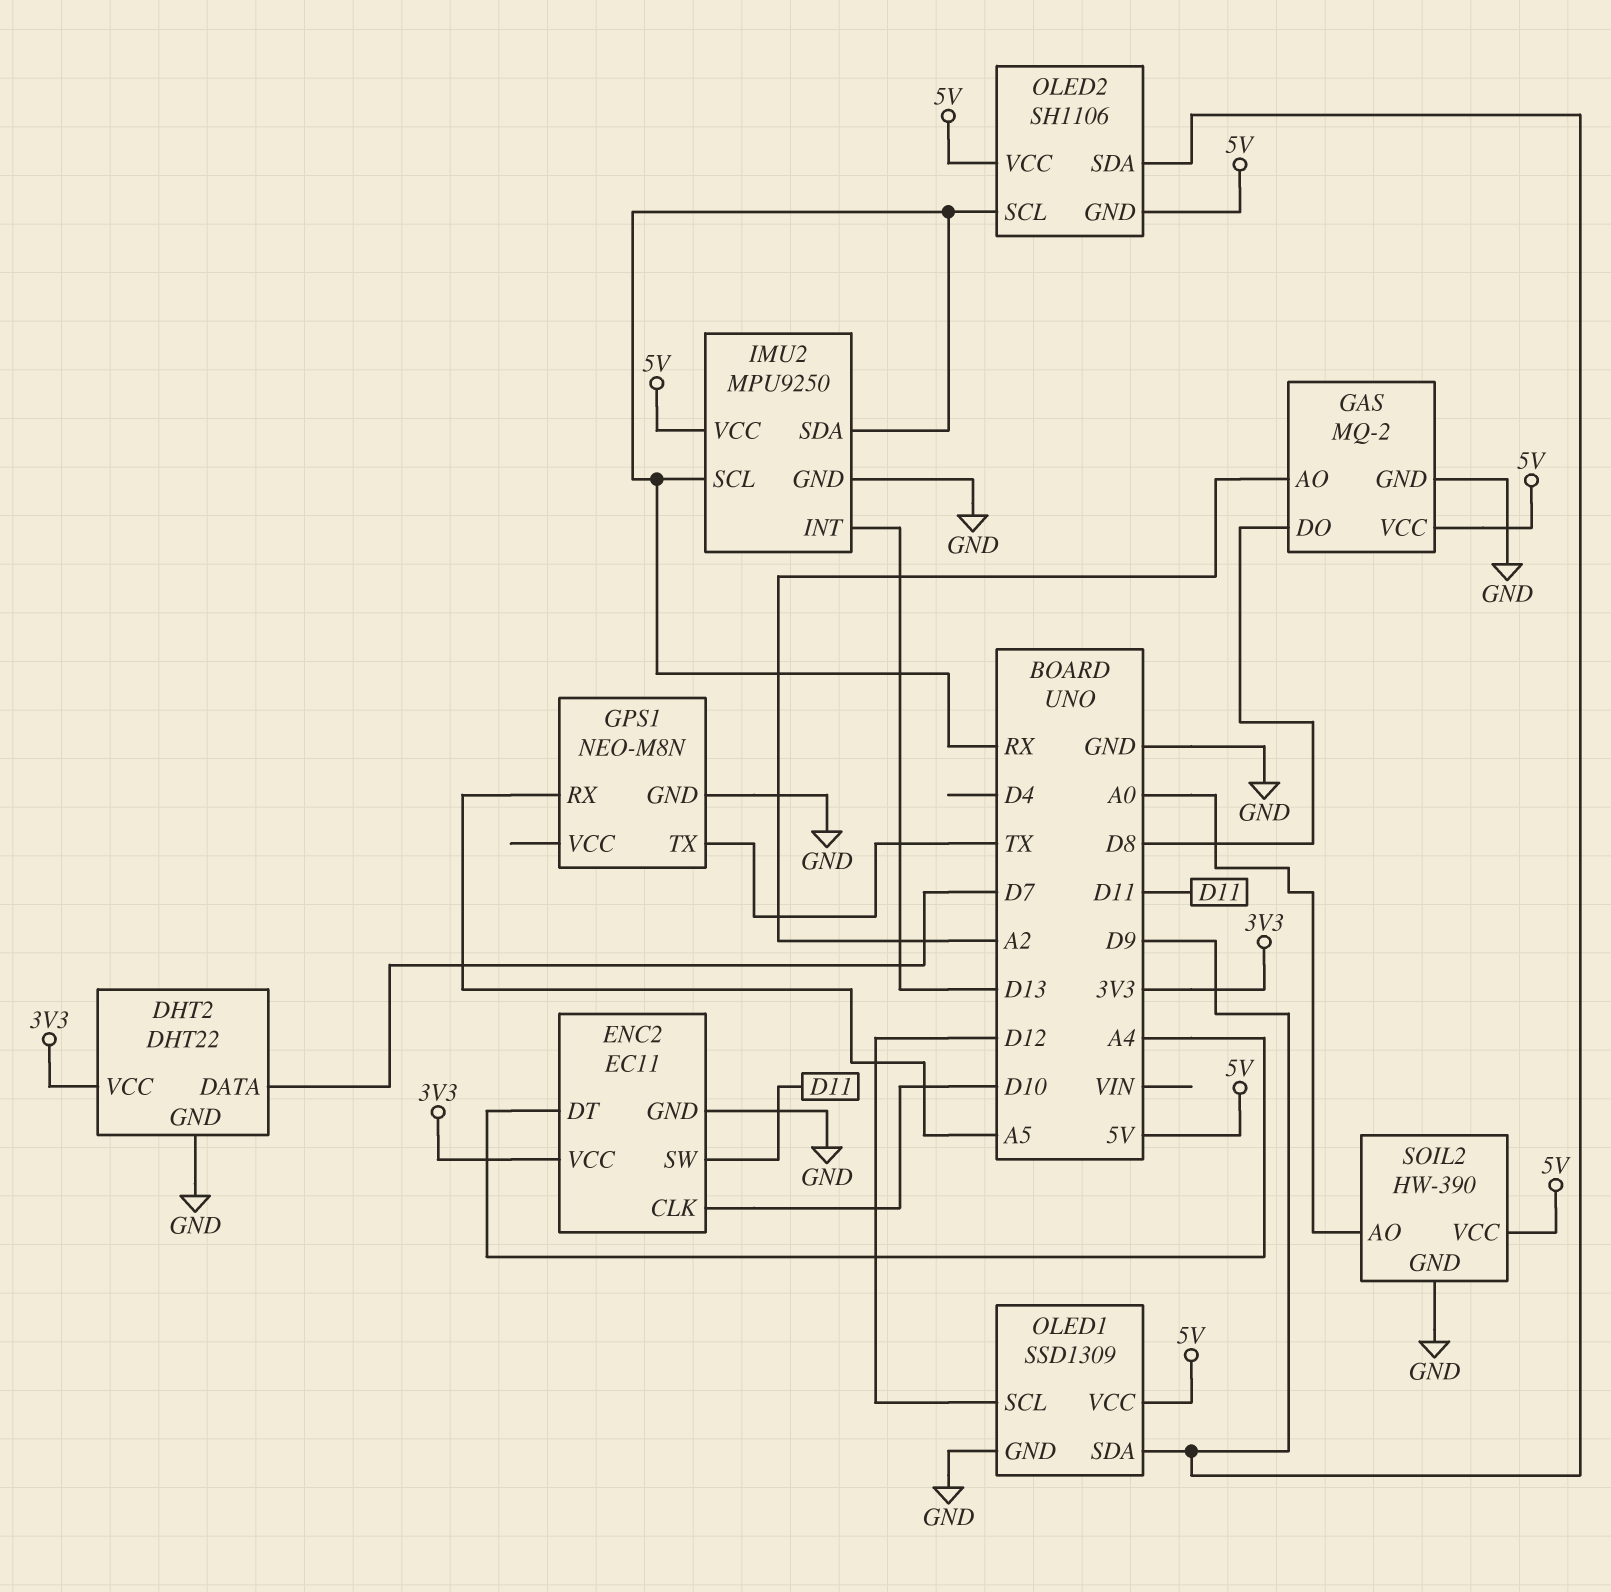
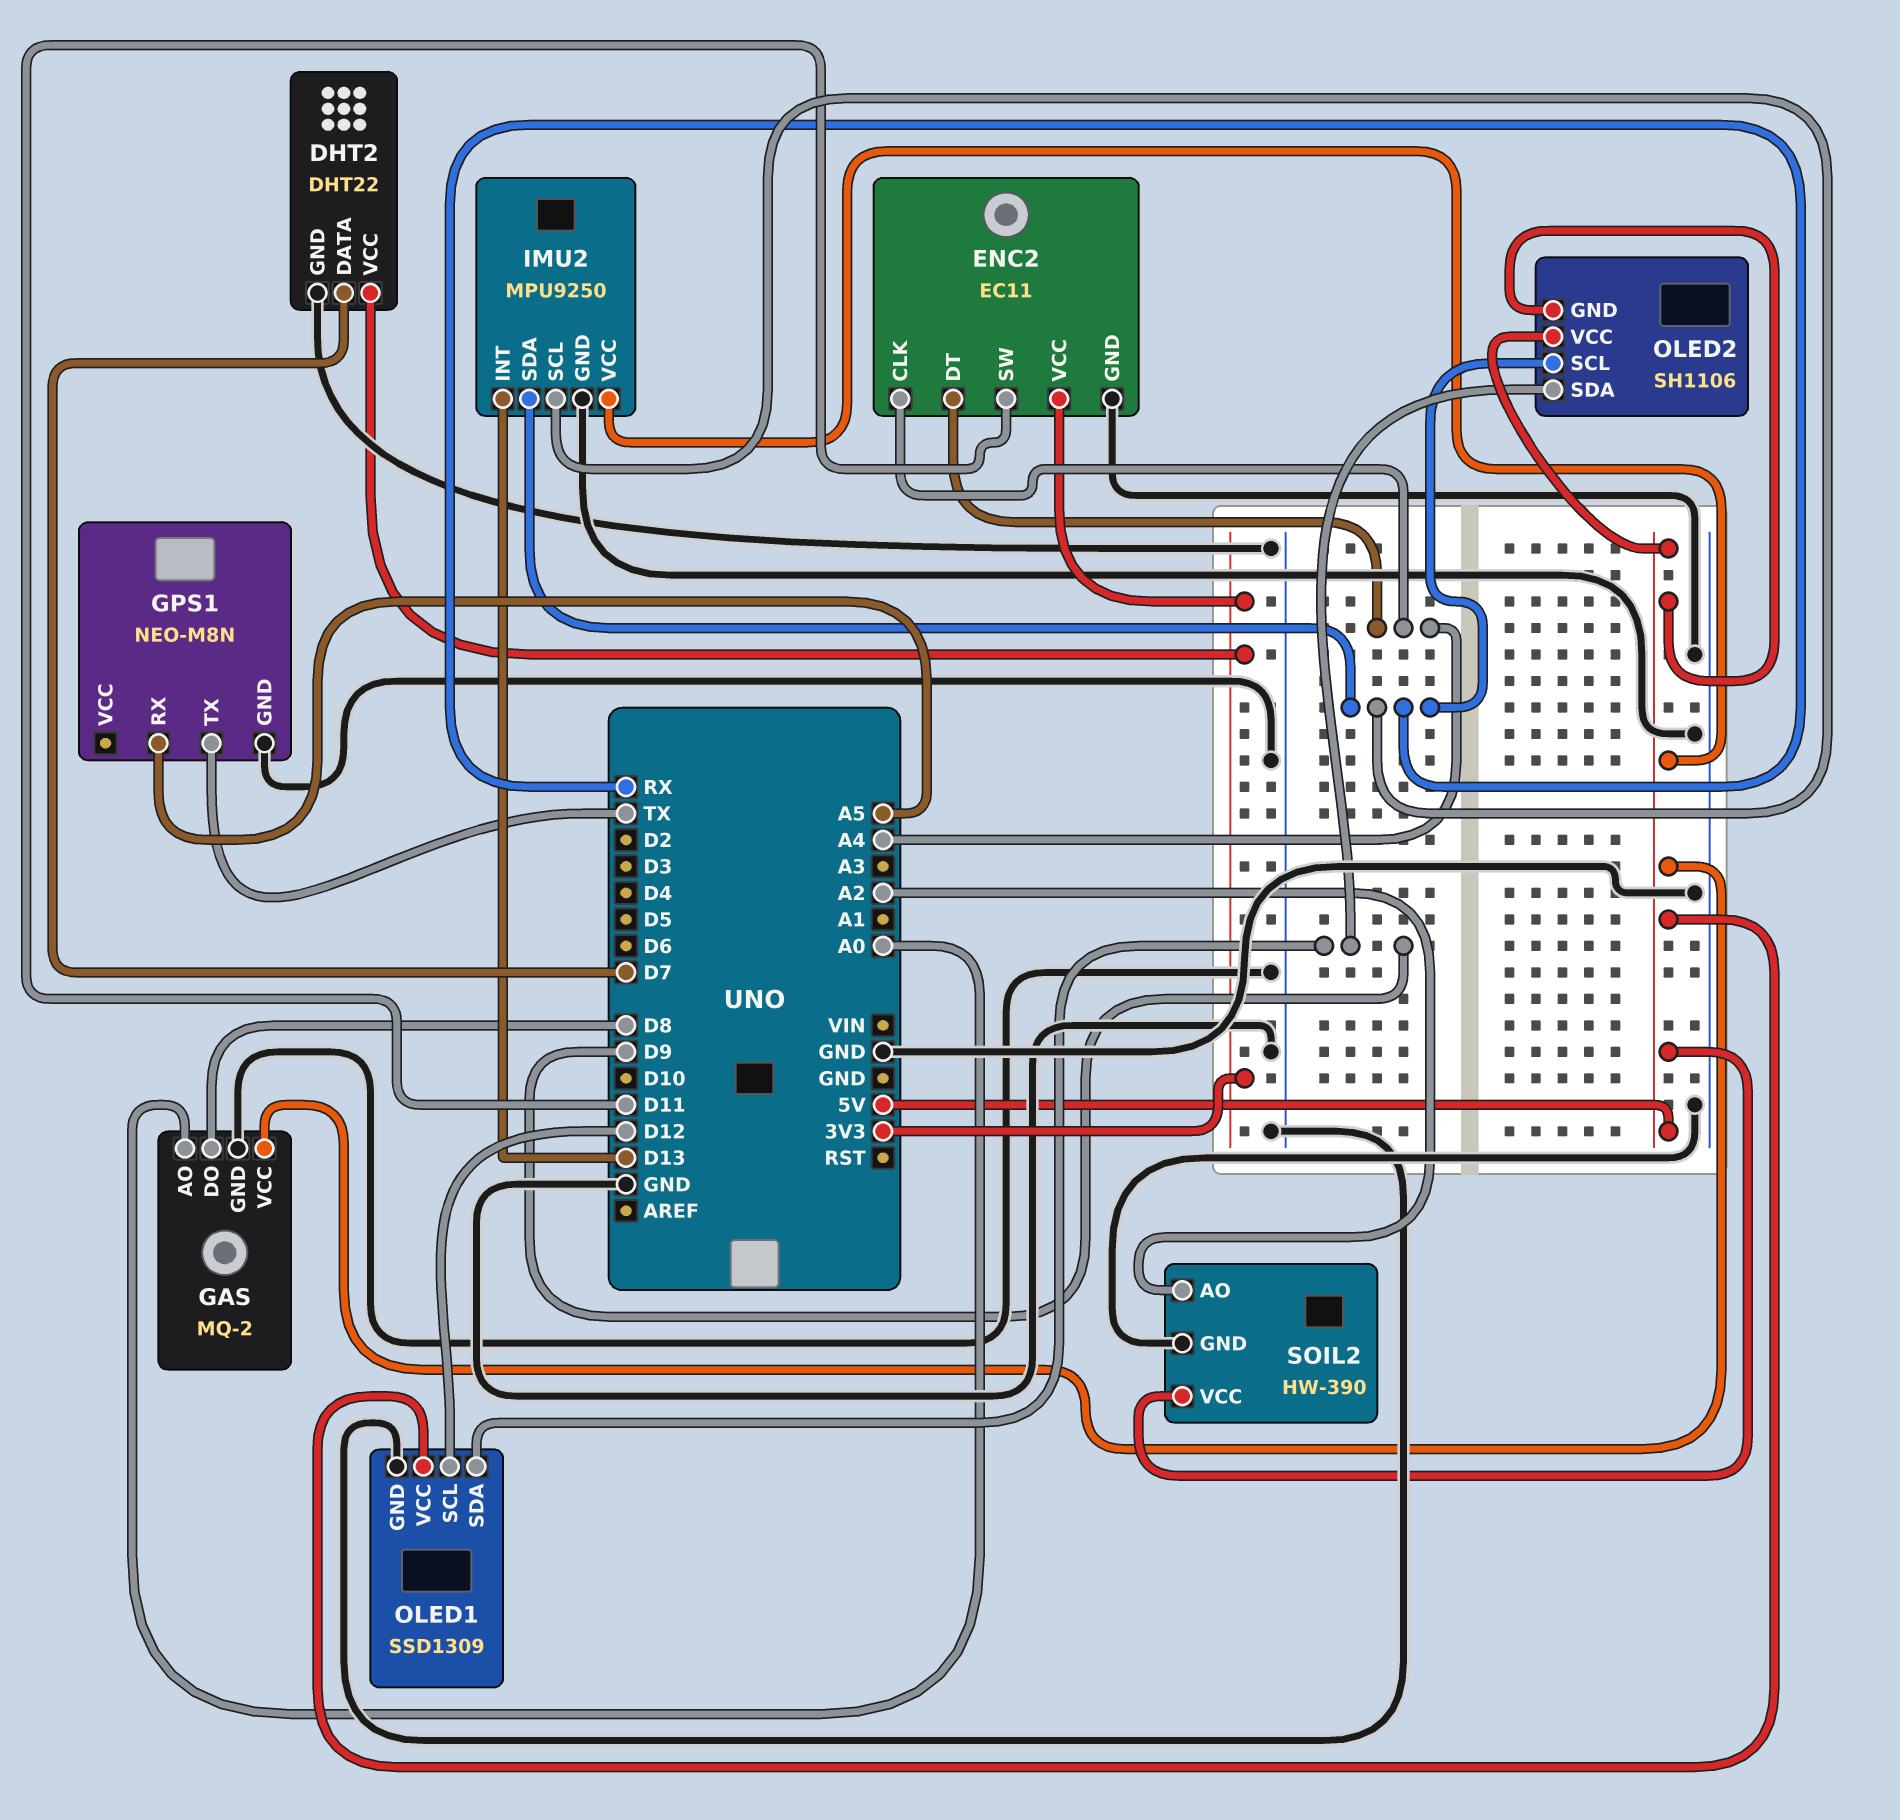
ENC2 pin CLK: D10 -> A4
GAS pin AO: A2 -> A0
SOIL2 pin AO: A0 -> A2

